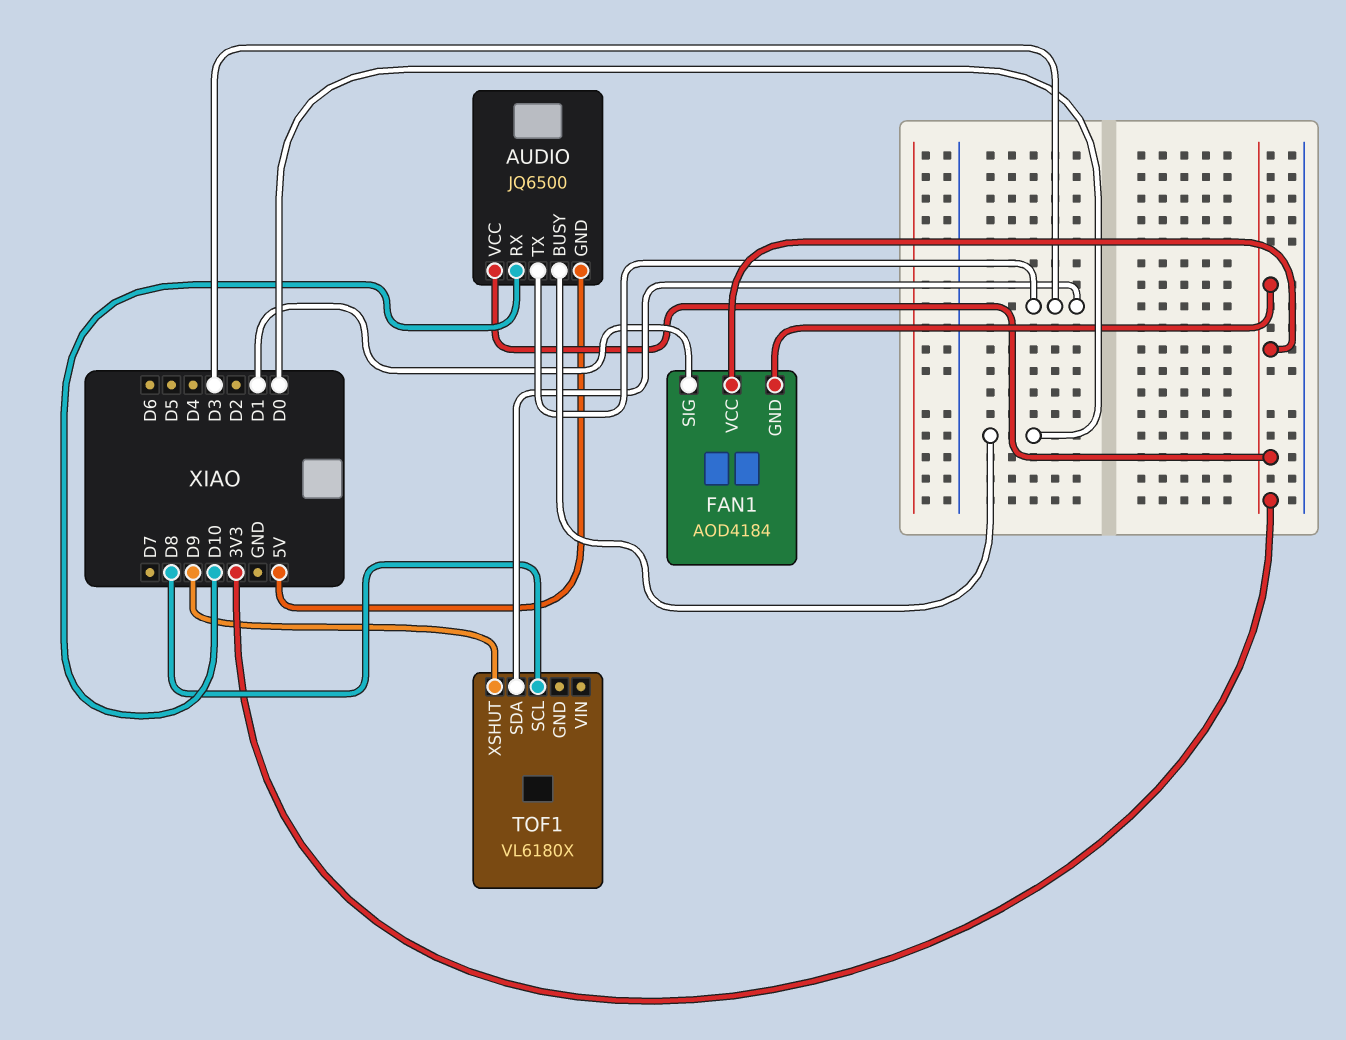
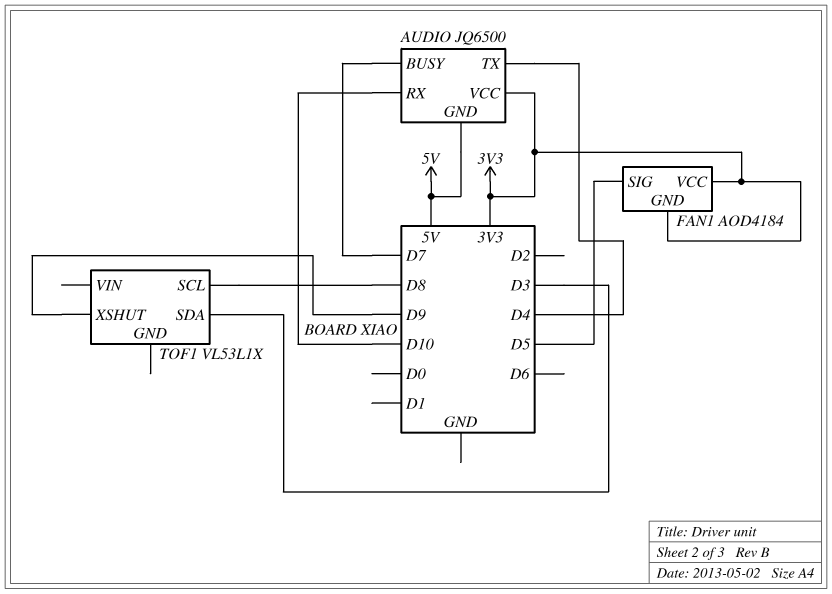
AUDIO pin BUSY: D0 -> D7
AUDIO pin TX: D3 -> D4
FAN1 pin SIG: D1 -> D5
TOF1: VL6180X -> VL53L1X

